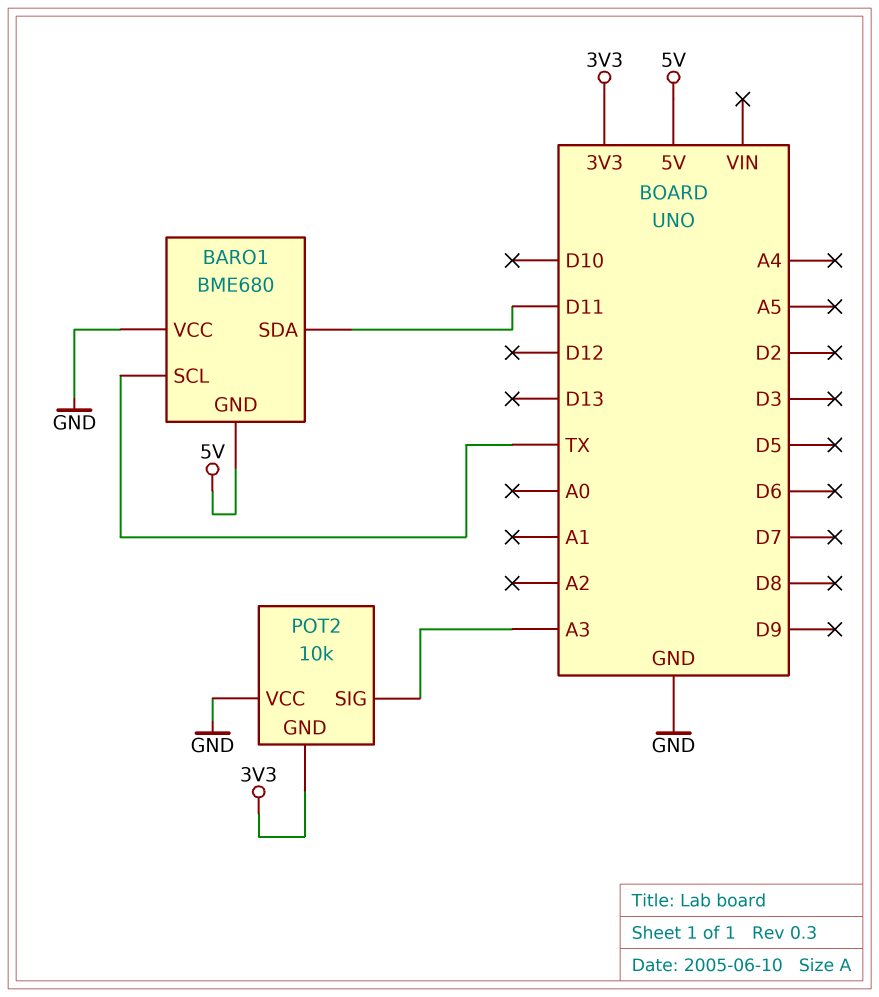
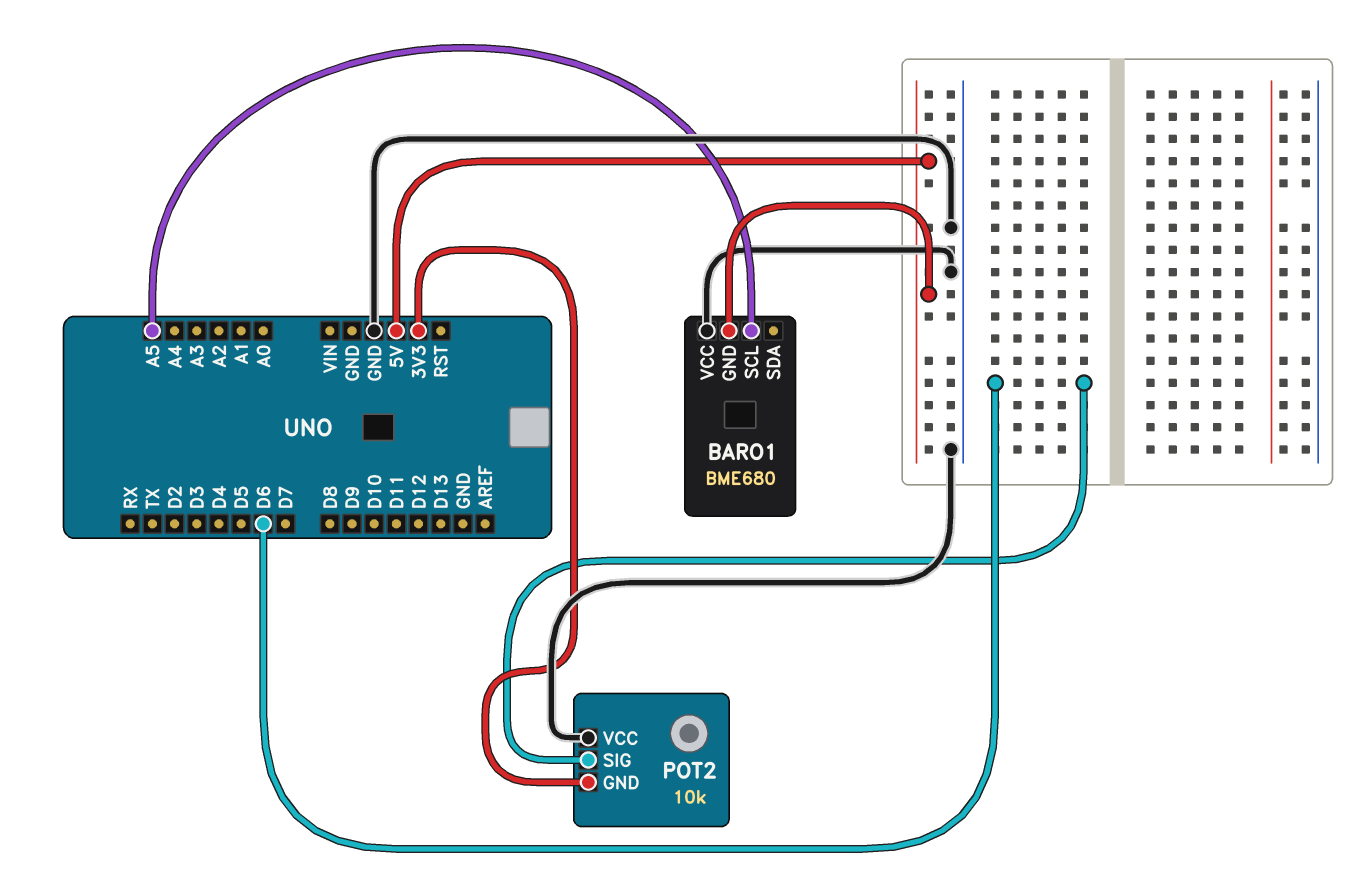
BARO1 pin SCL: TX -> A5
BARO1 pin SDA: D11 -> none
POT2 pin SIG: A3 -> D6

